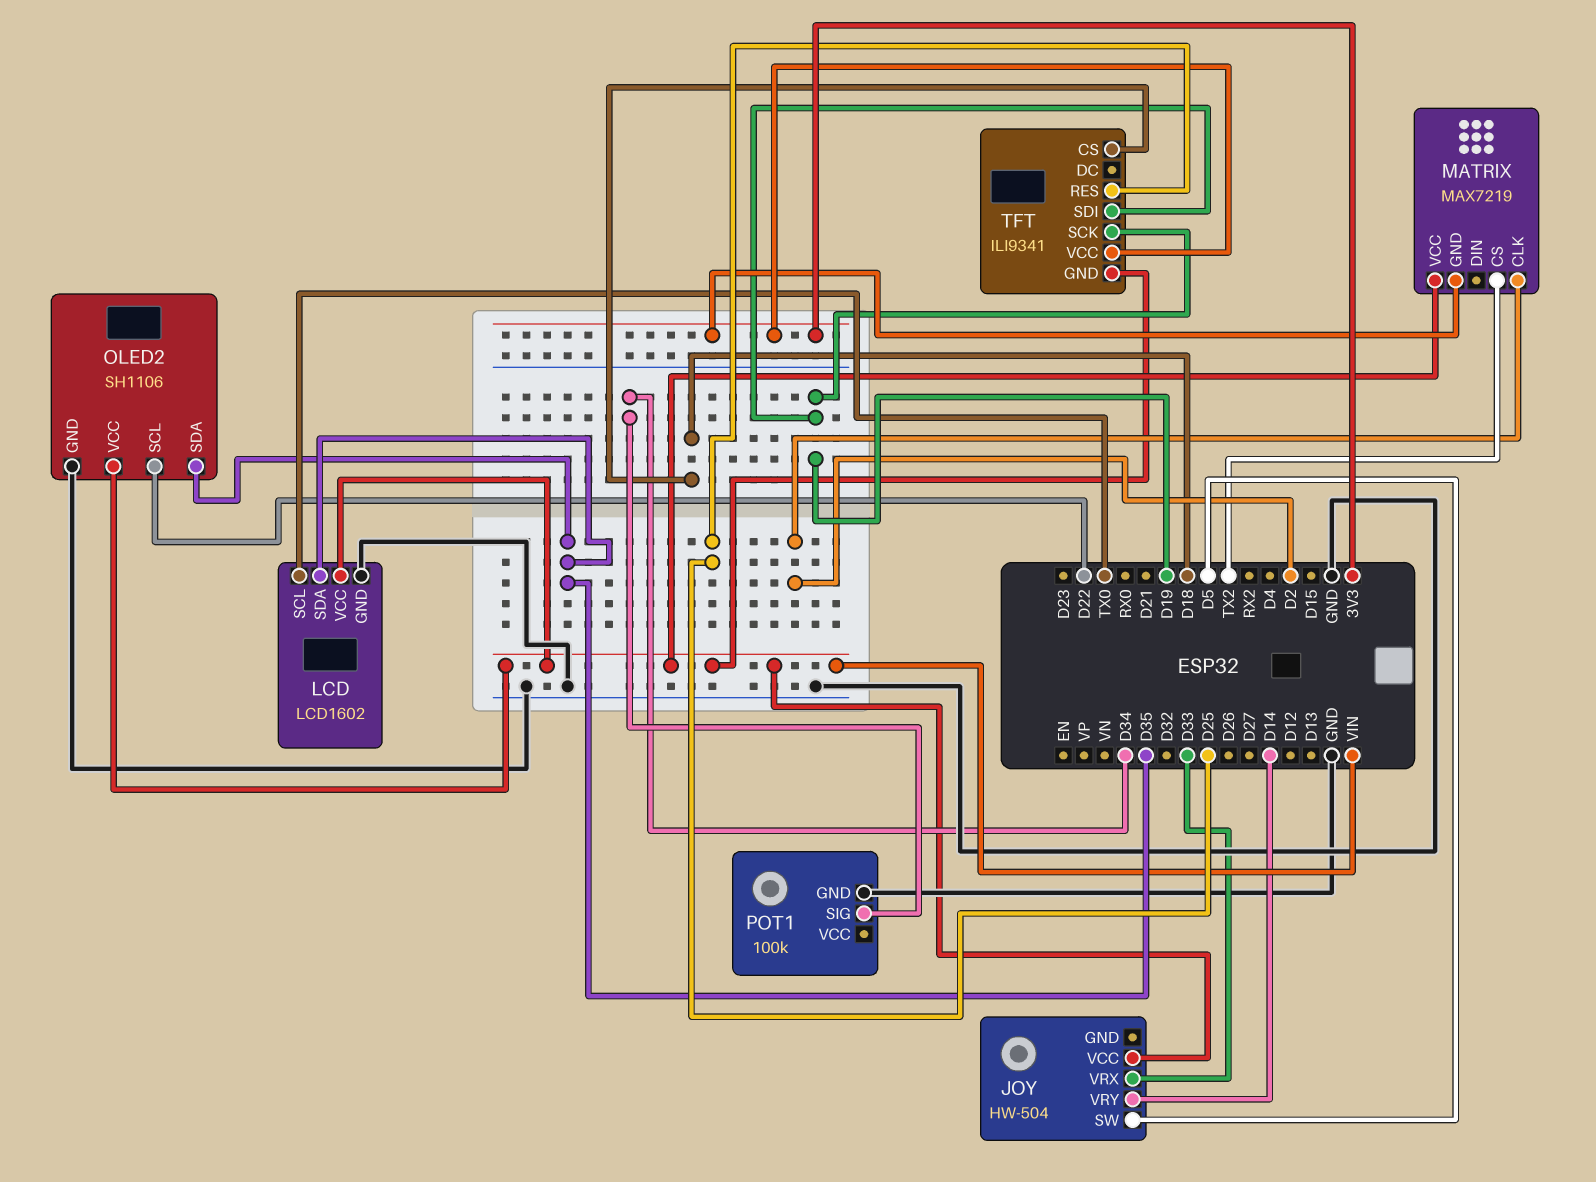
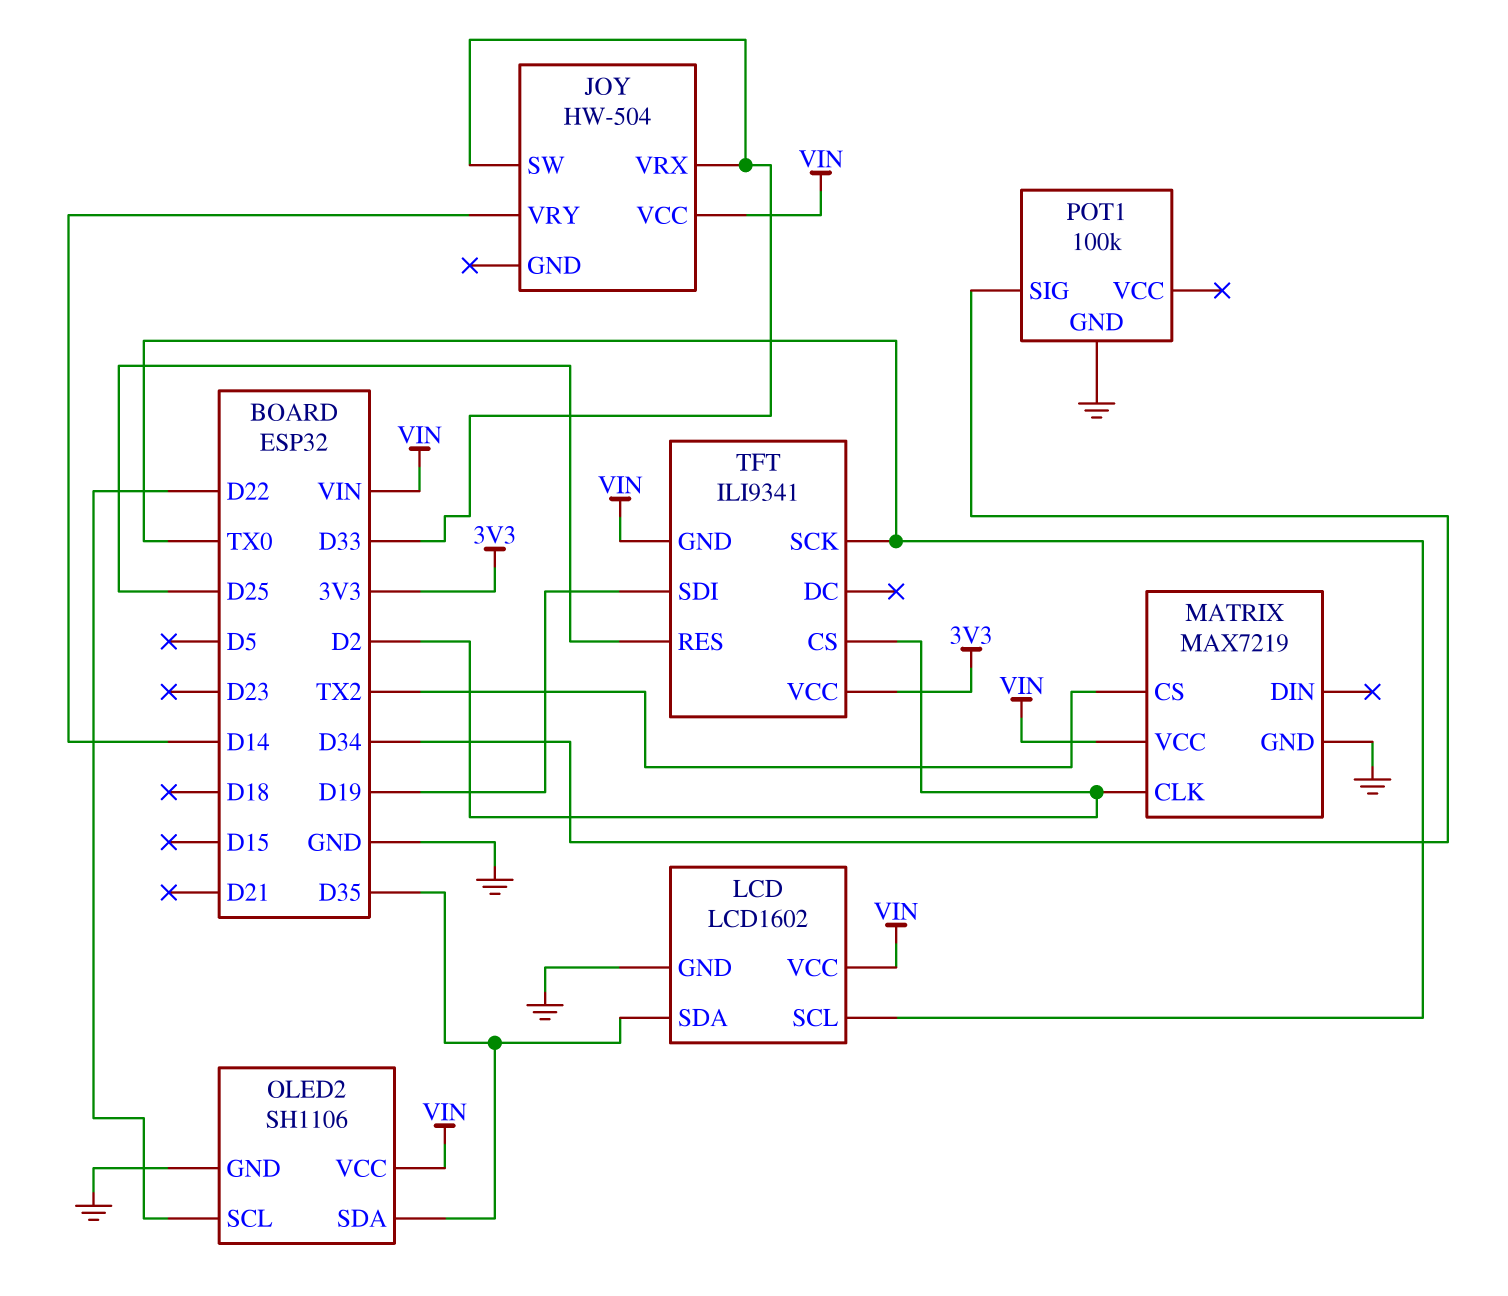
JOY pin SW: D5 -> D33
MATRIX pin GND: 3V3 -> GND
TFT pin CS: D18 -> D2
TFT pin SCK: D19 -> TX0

